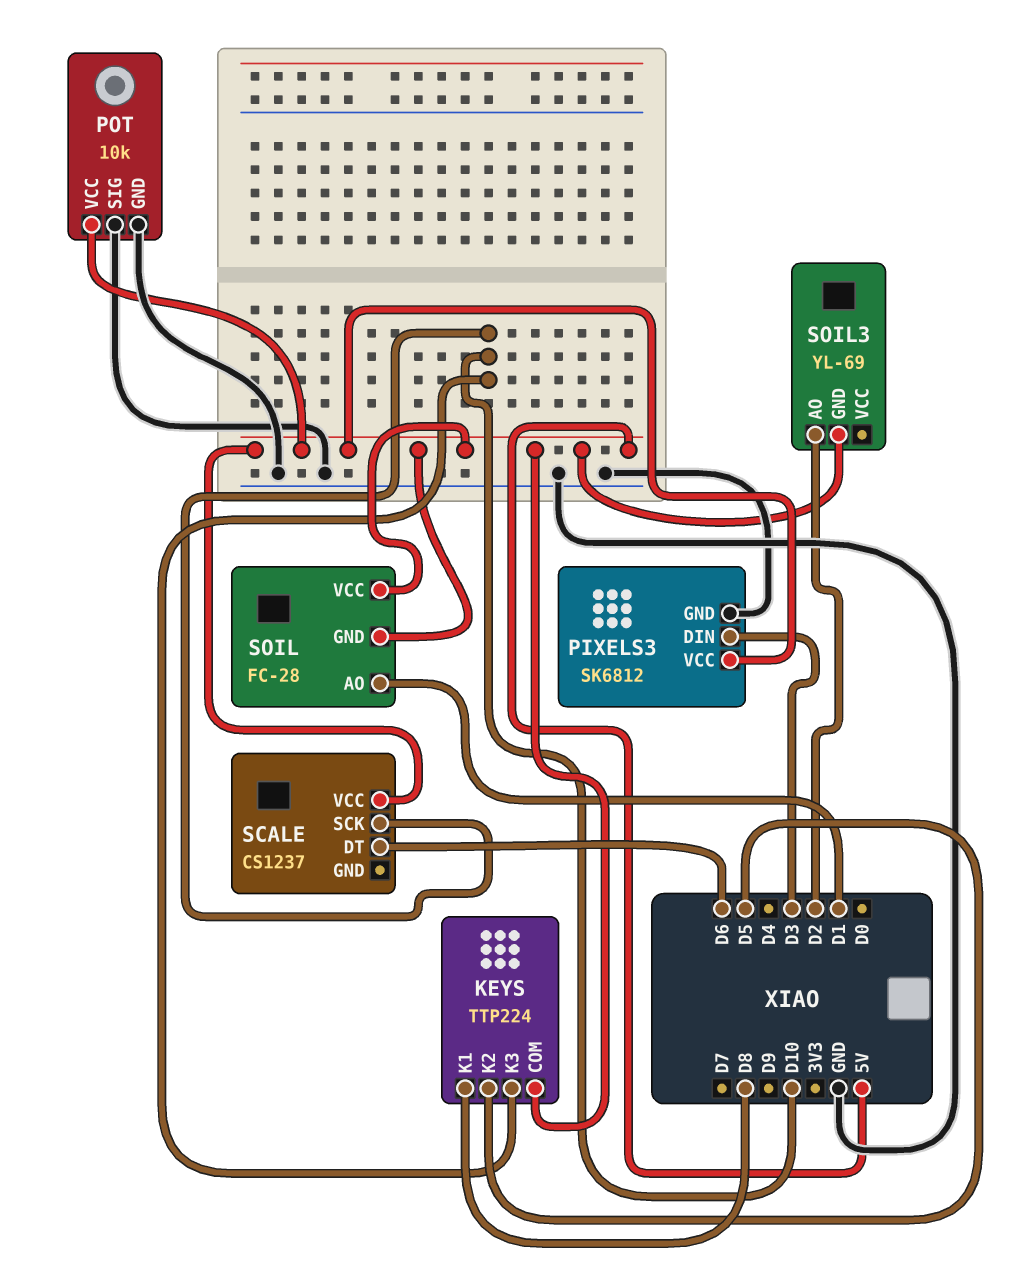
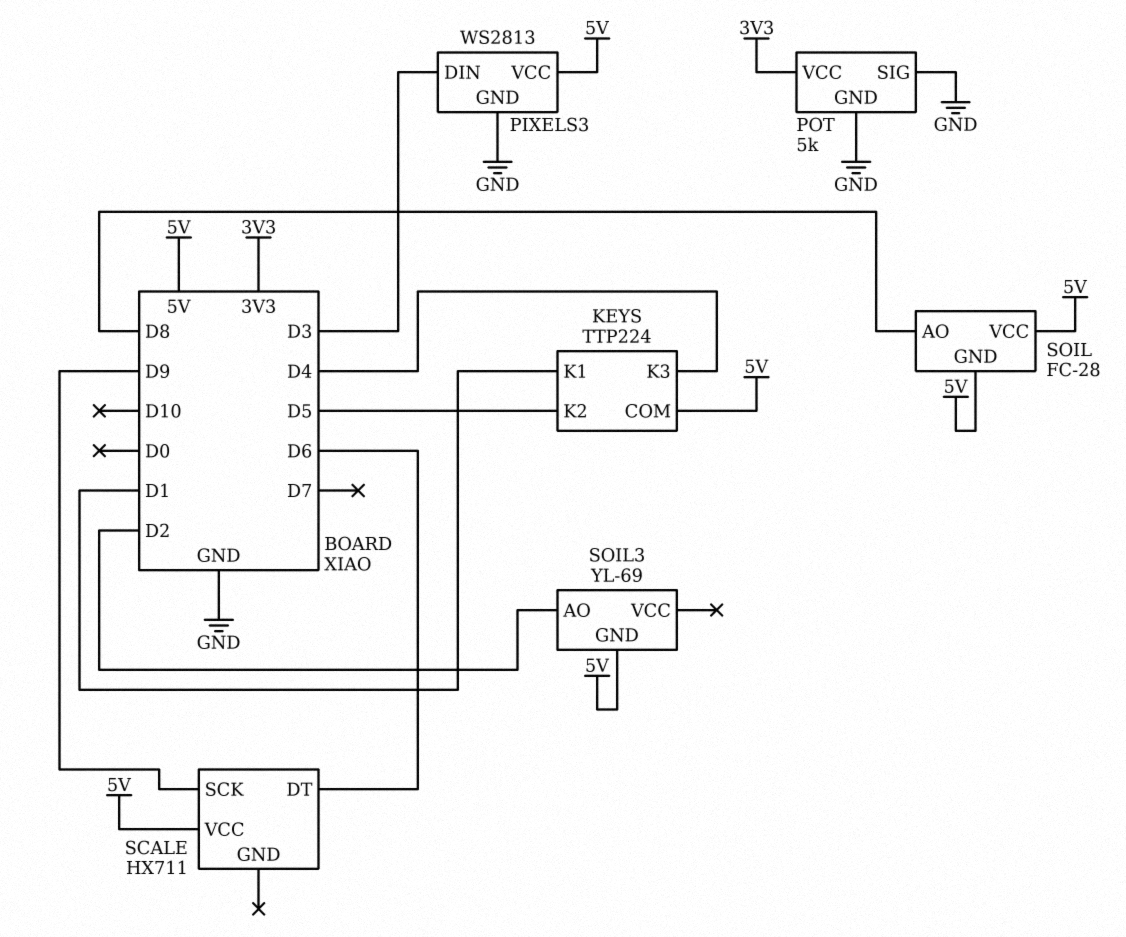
KEYS pin K1: D8 -> D1
KEYS pin K3: D10 -> D4
PIXELS3: SK6812 -> WS2813
POT: 10k -> 5k
POT pin VCC: 5V -> 3V3
SCALE: CS1237 -> HX711
SCALE pin SCK: D10 -> D9
SOIL pin AO: D1 -> D8

